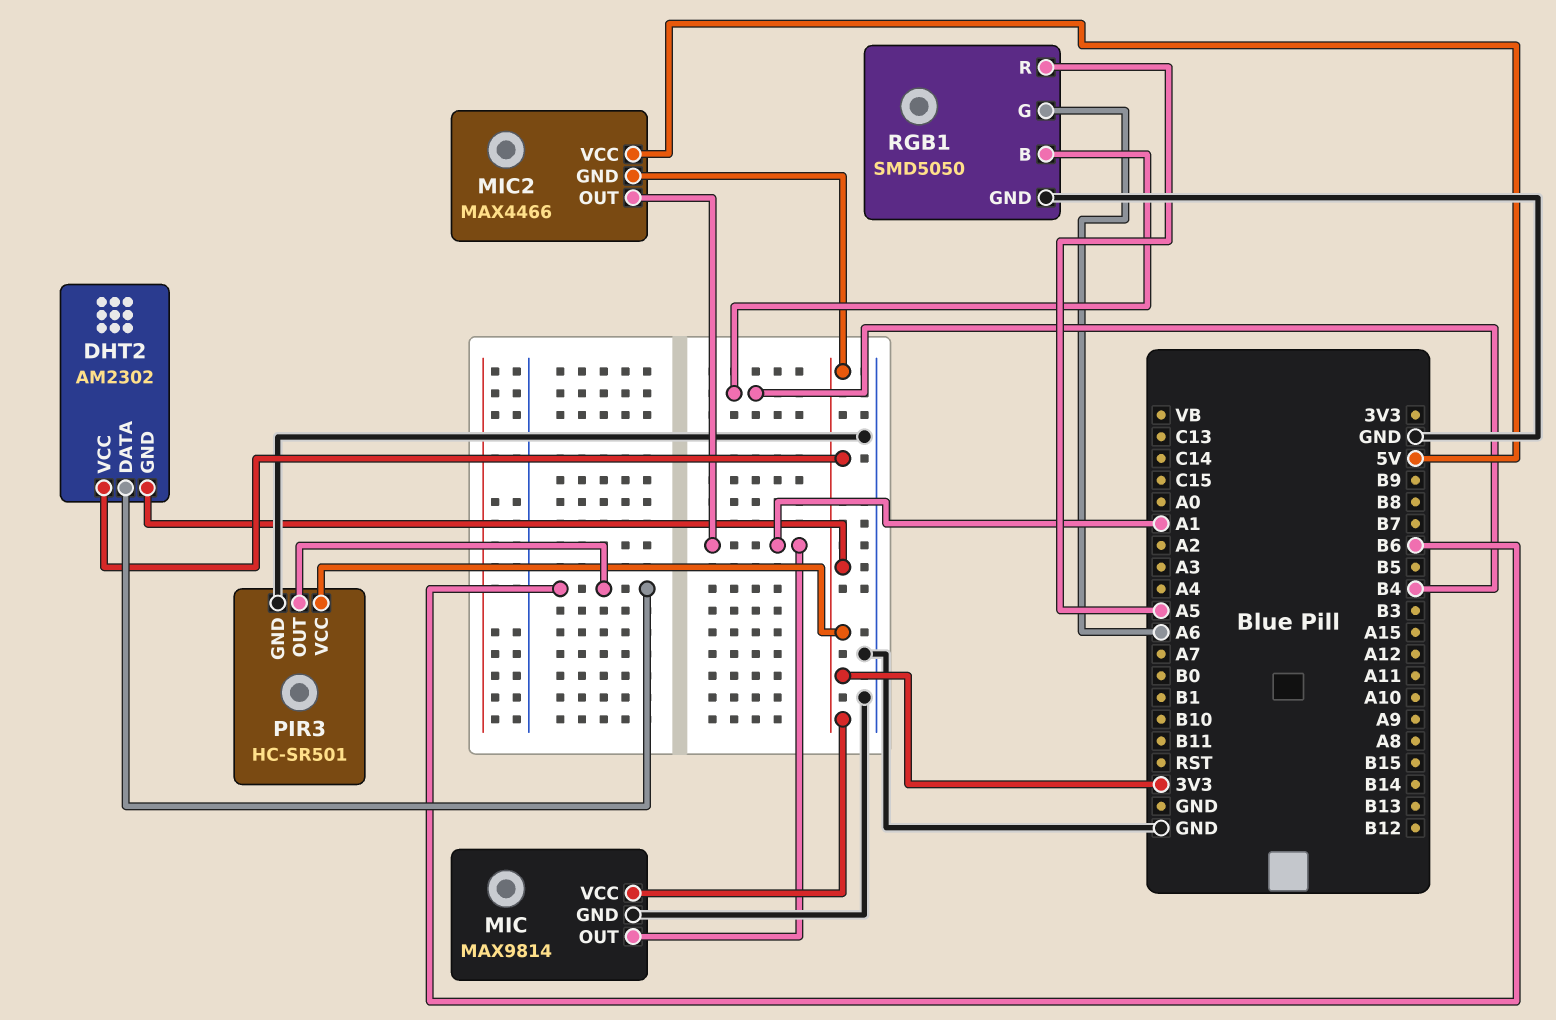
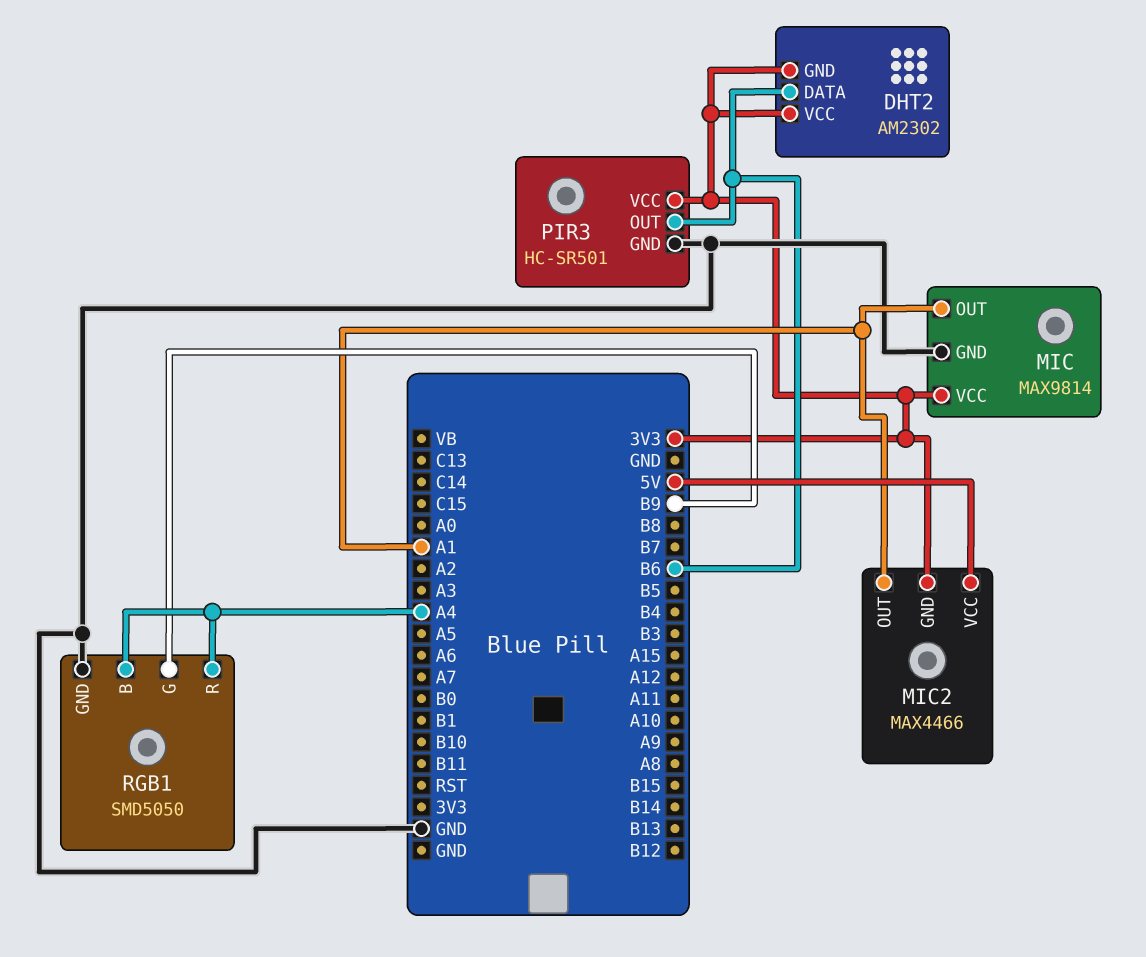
RGB1 pin B: B4 -> A4
RGB1 pin G: A6 -> B9
RGB1 pin R: A5 -> A4

